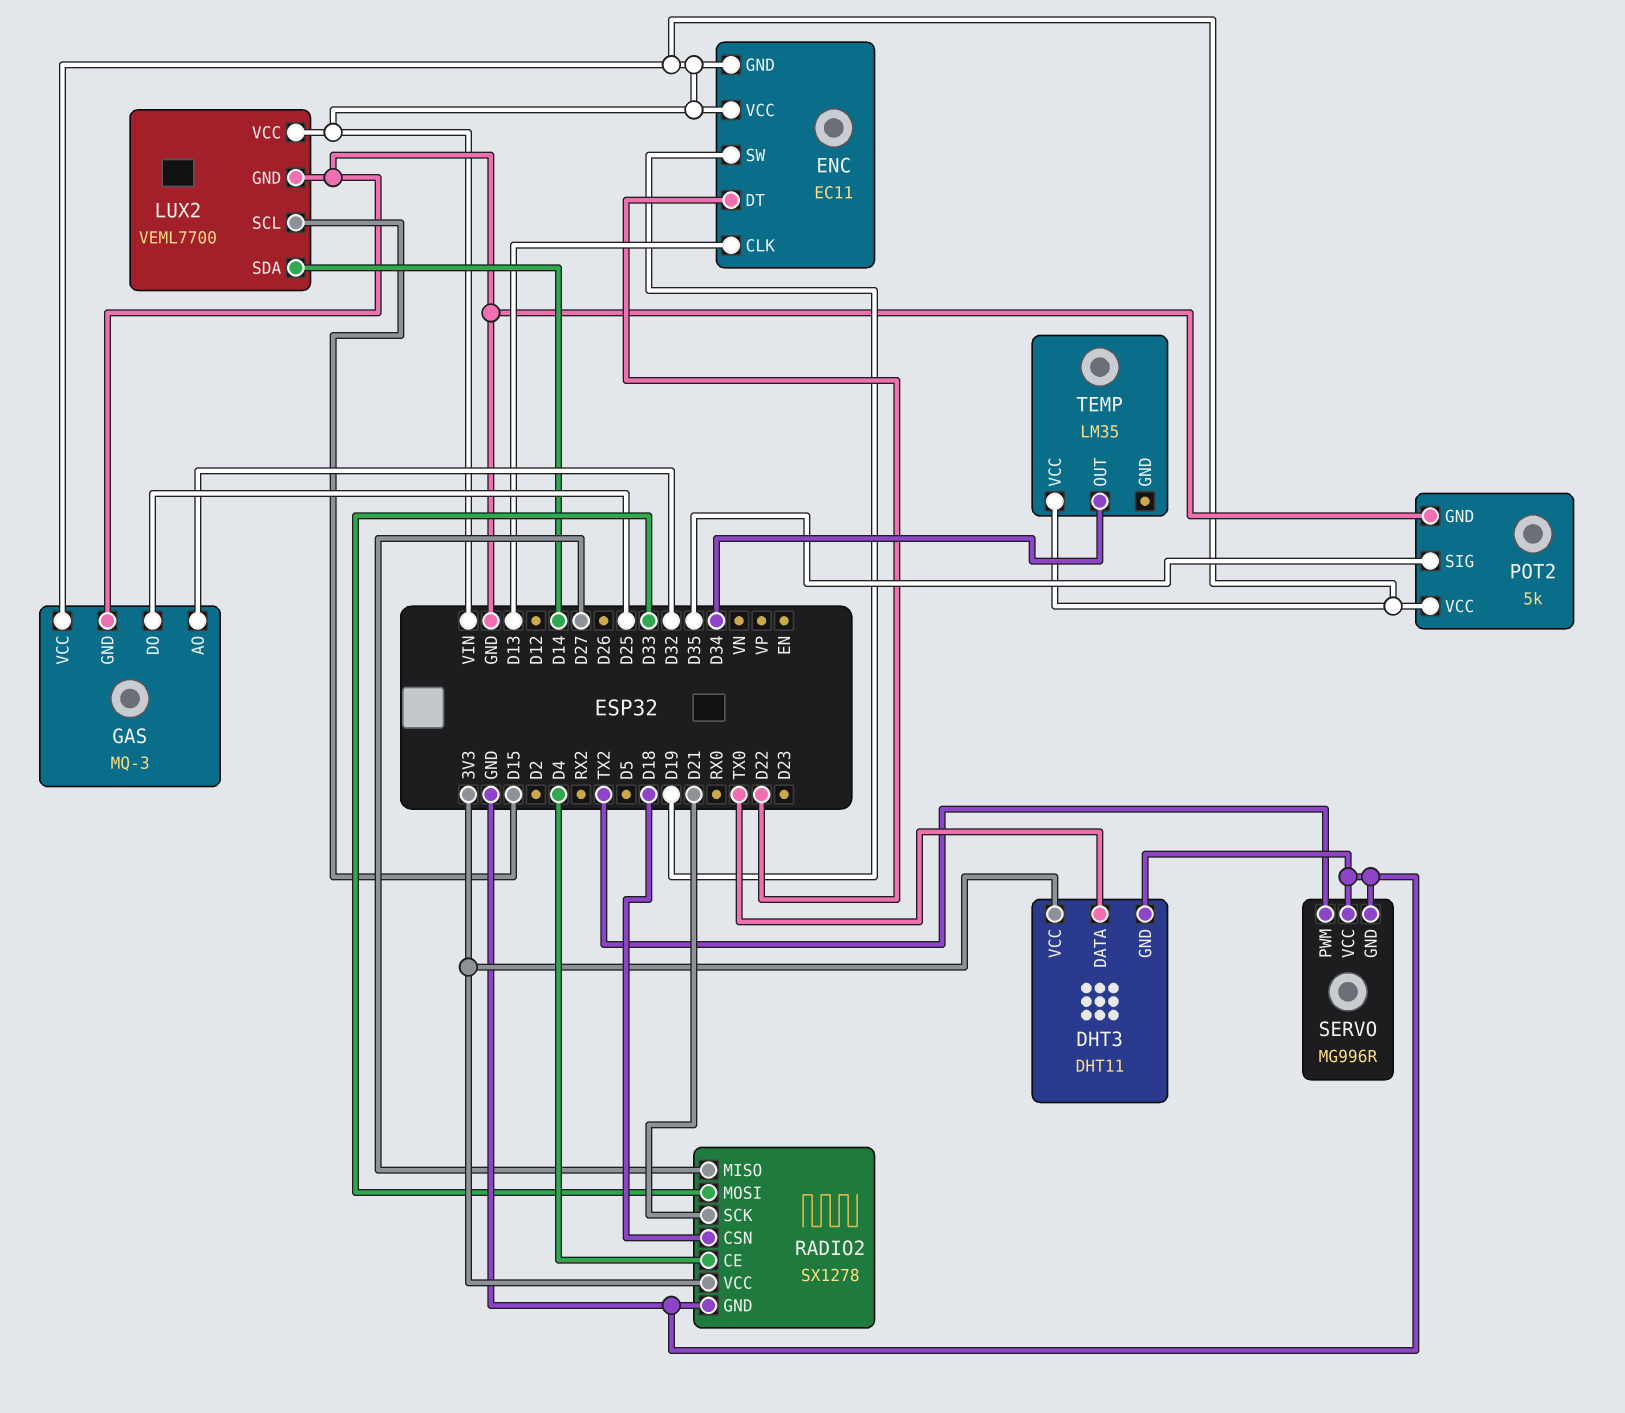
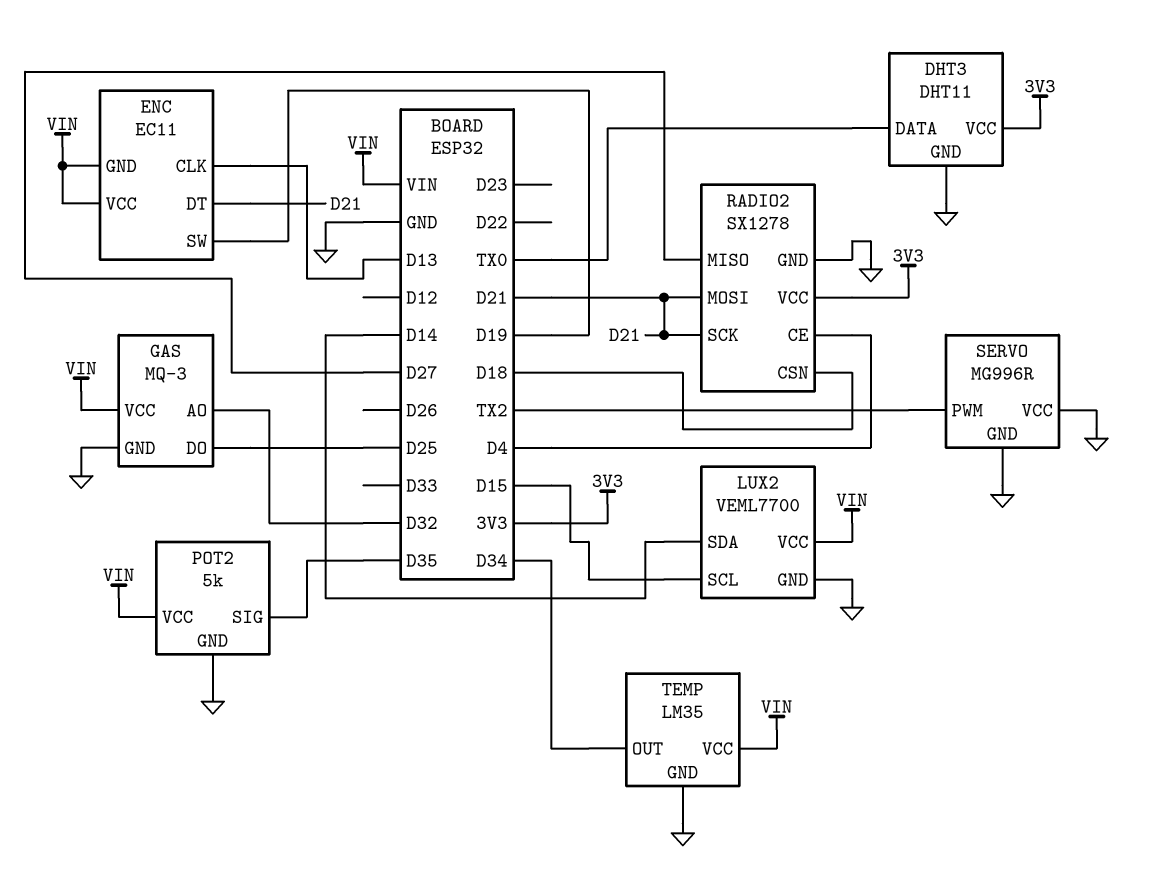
ENC pin DT: D22 -> D21
RADIO2 pin MOSI: D33 -> D21
TEMP pin GND: none -> GND

